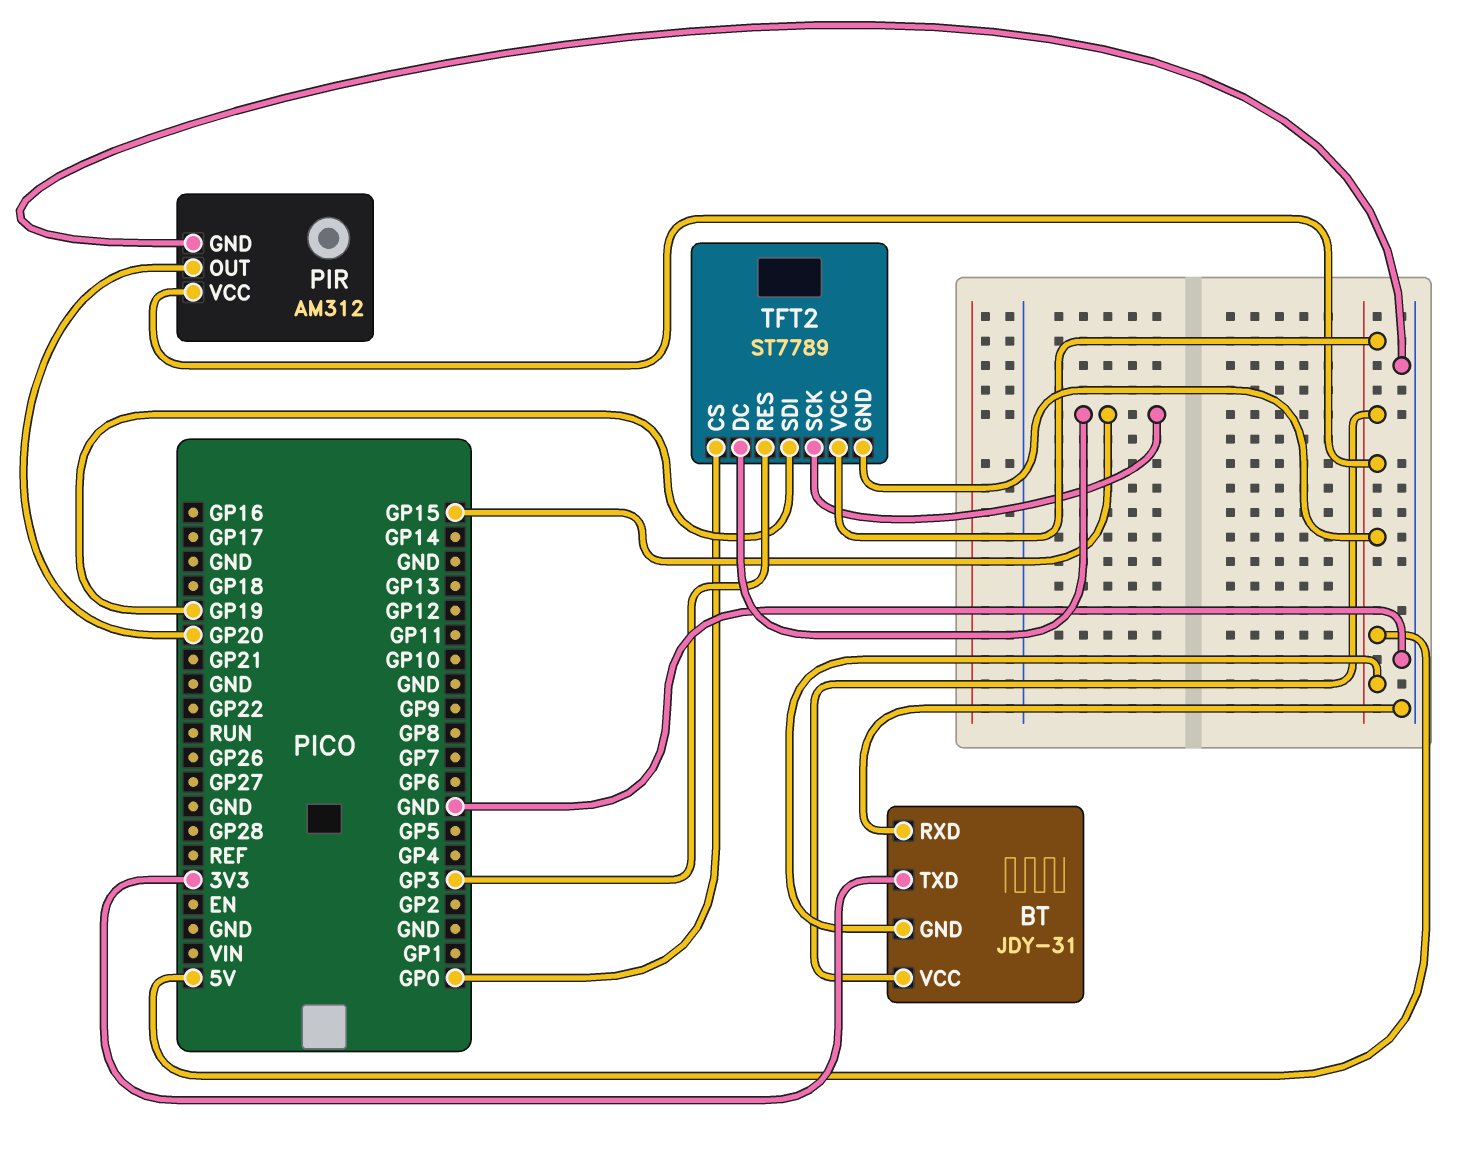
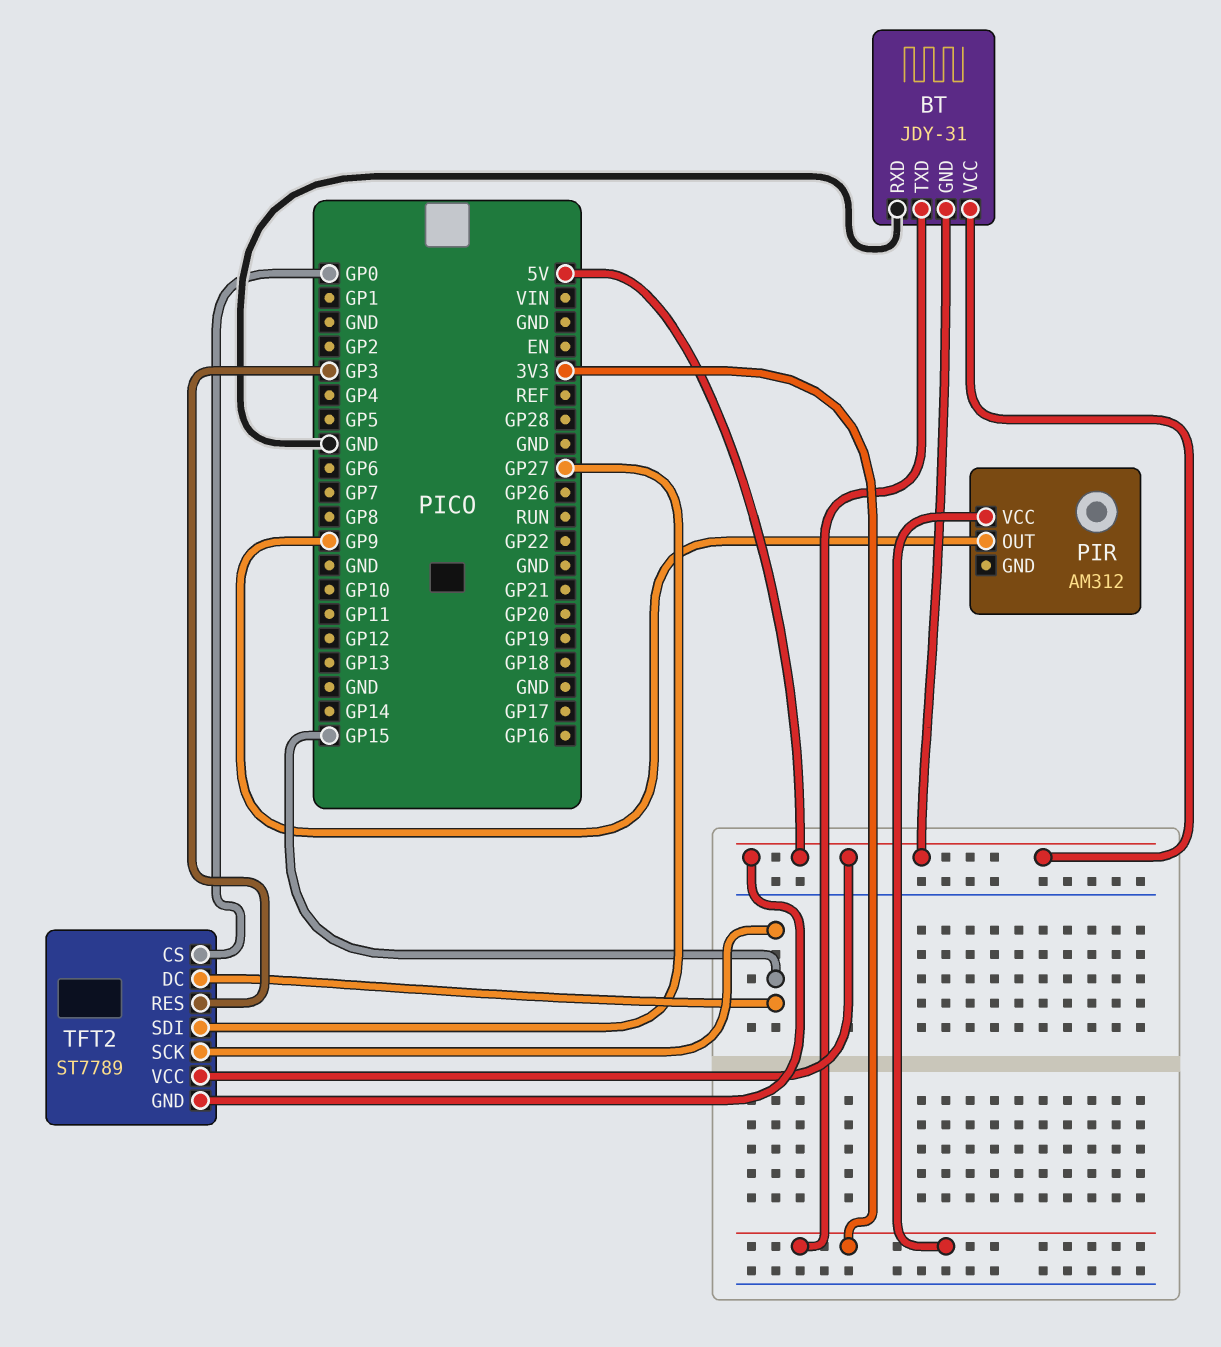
PIR pin GND: GND -> none
PIR pin OUT: GP20 -> GP9
PIR pin VCC: 5V -> 3V3
TFT2 pin SDI: GP19 -> GP27

